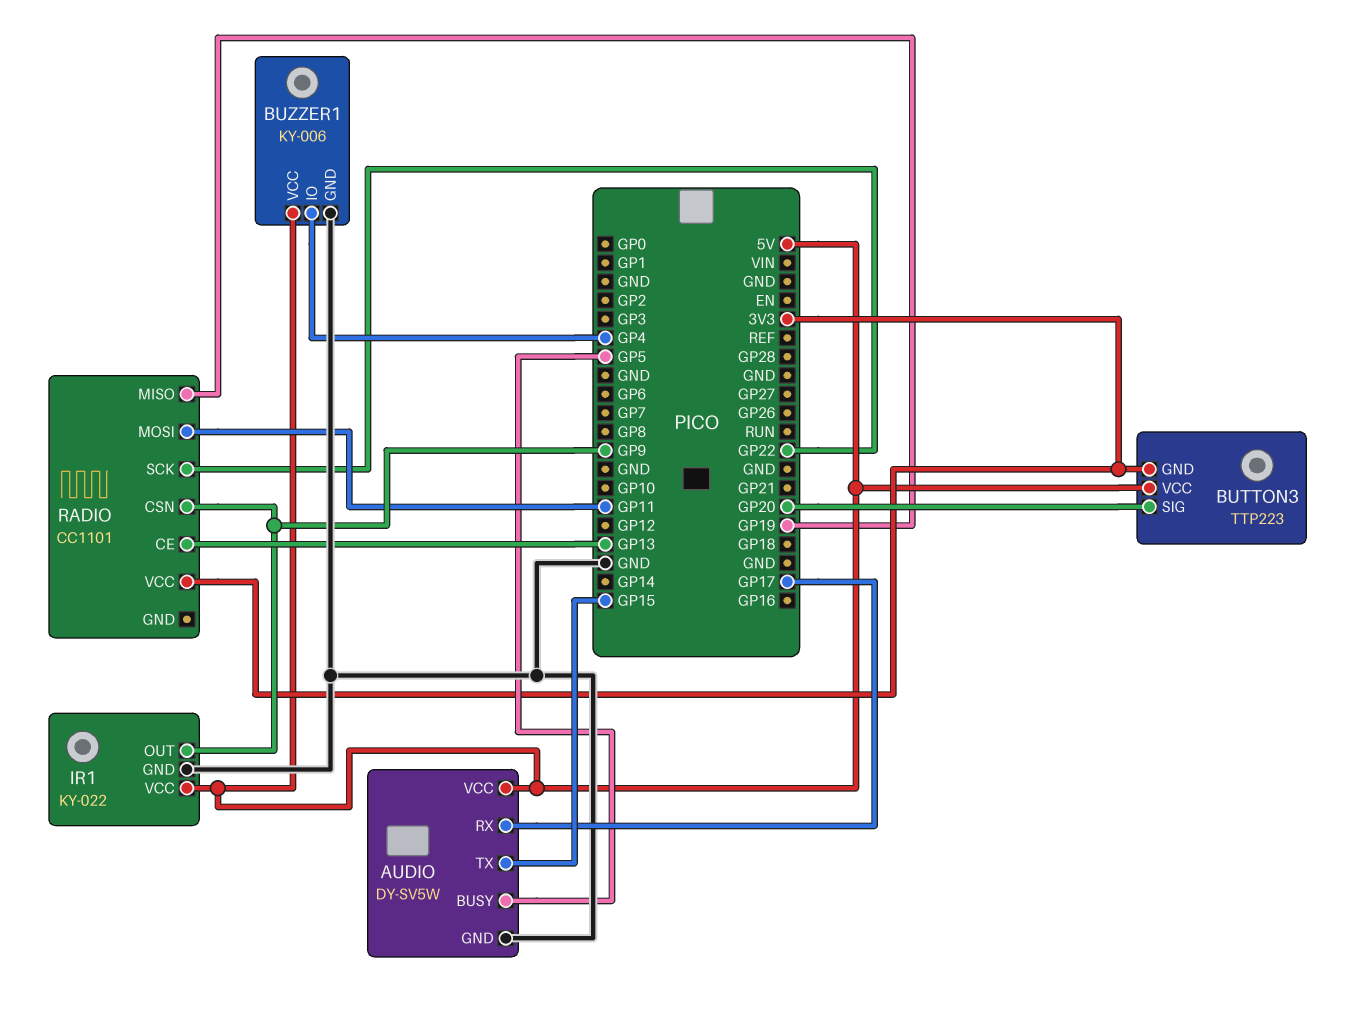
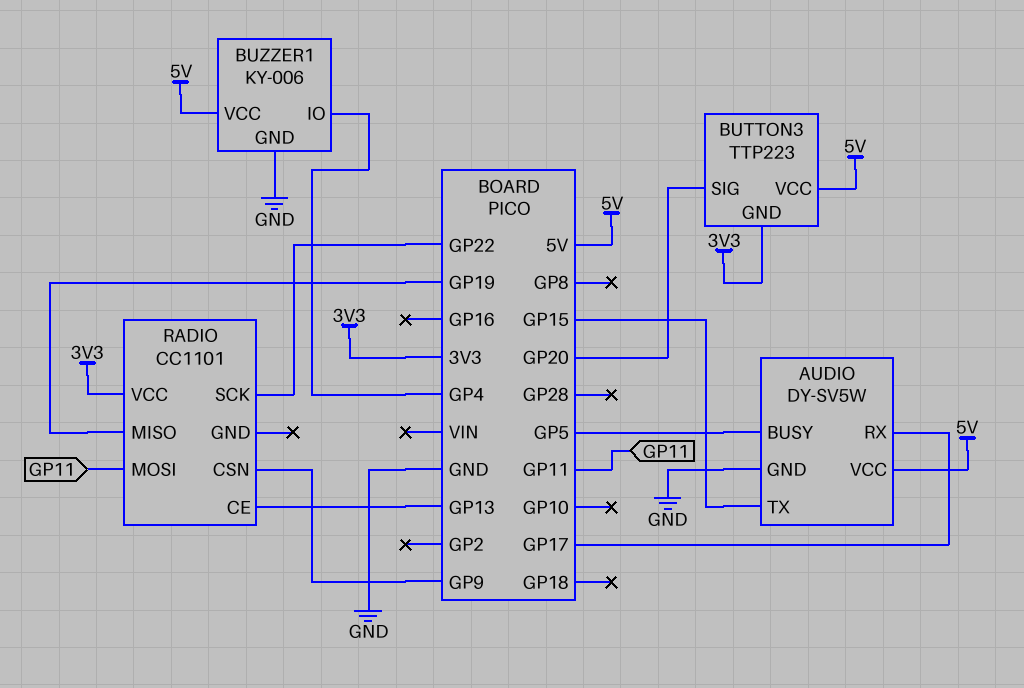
IR1: KY-022 -> none
IR1 pin GND: GND -> none
IR1 pin OUT: GP9 -> none
IR1 pin VCC: 5V -> none

